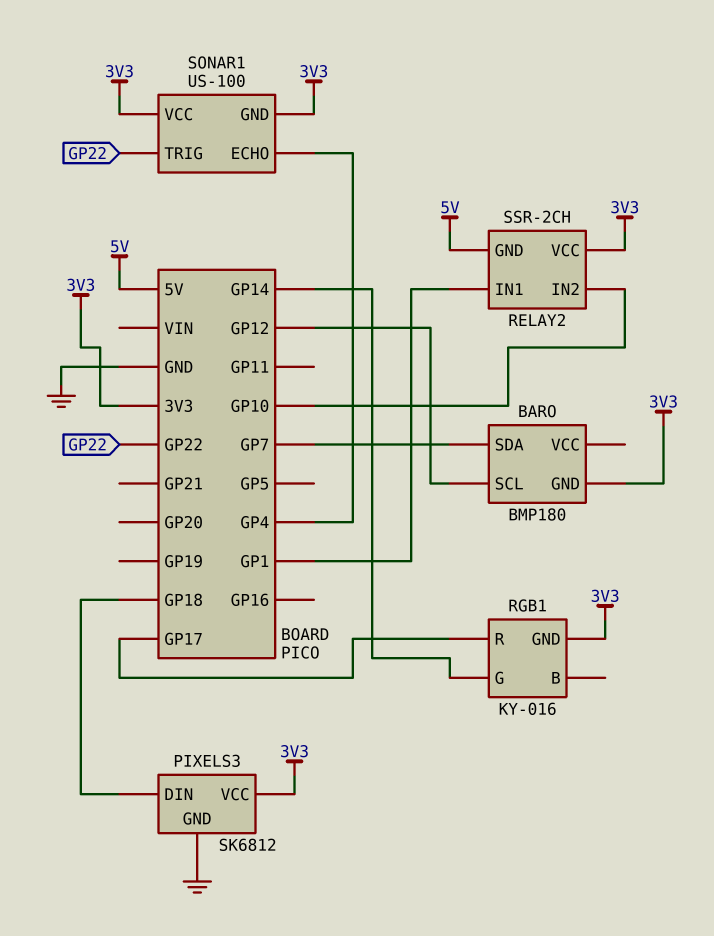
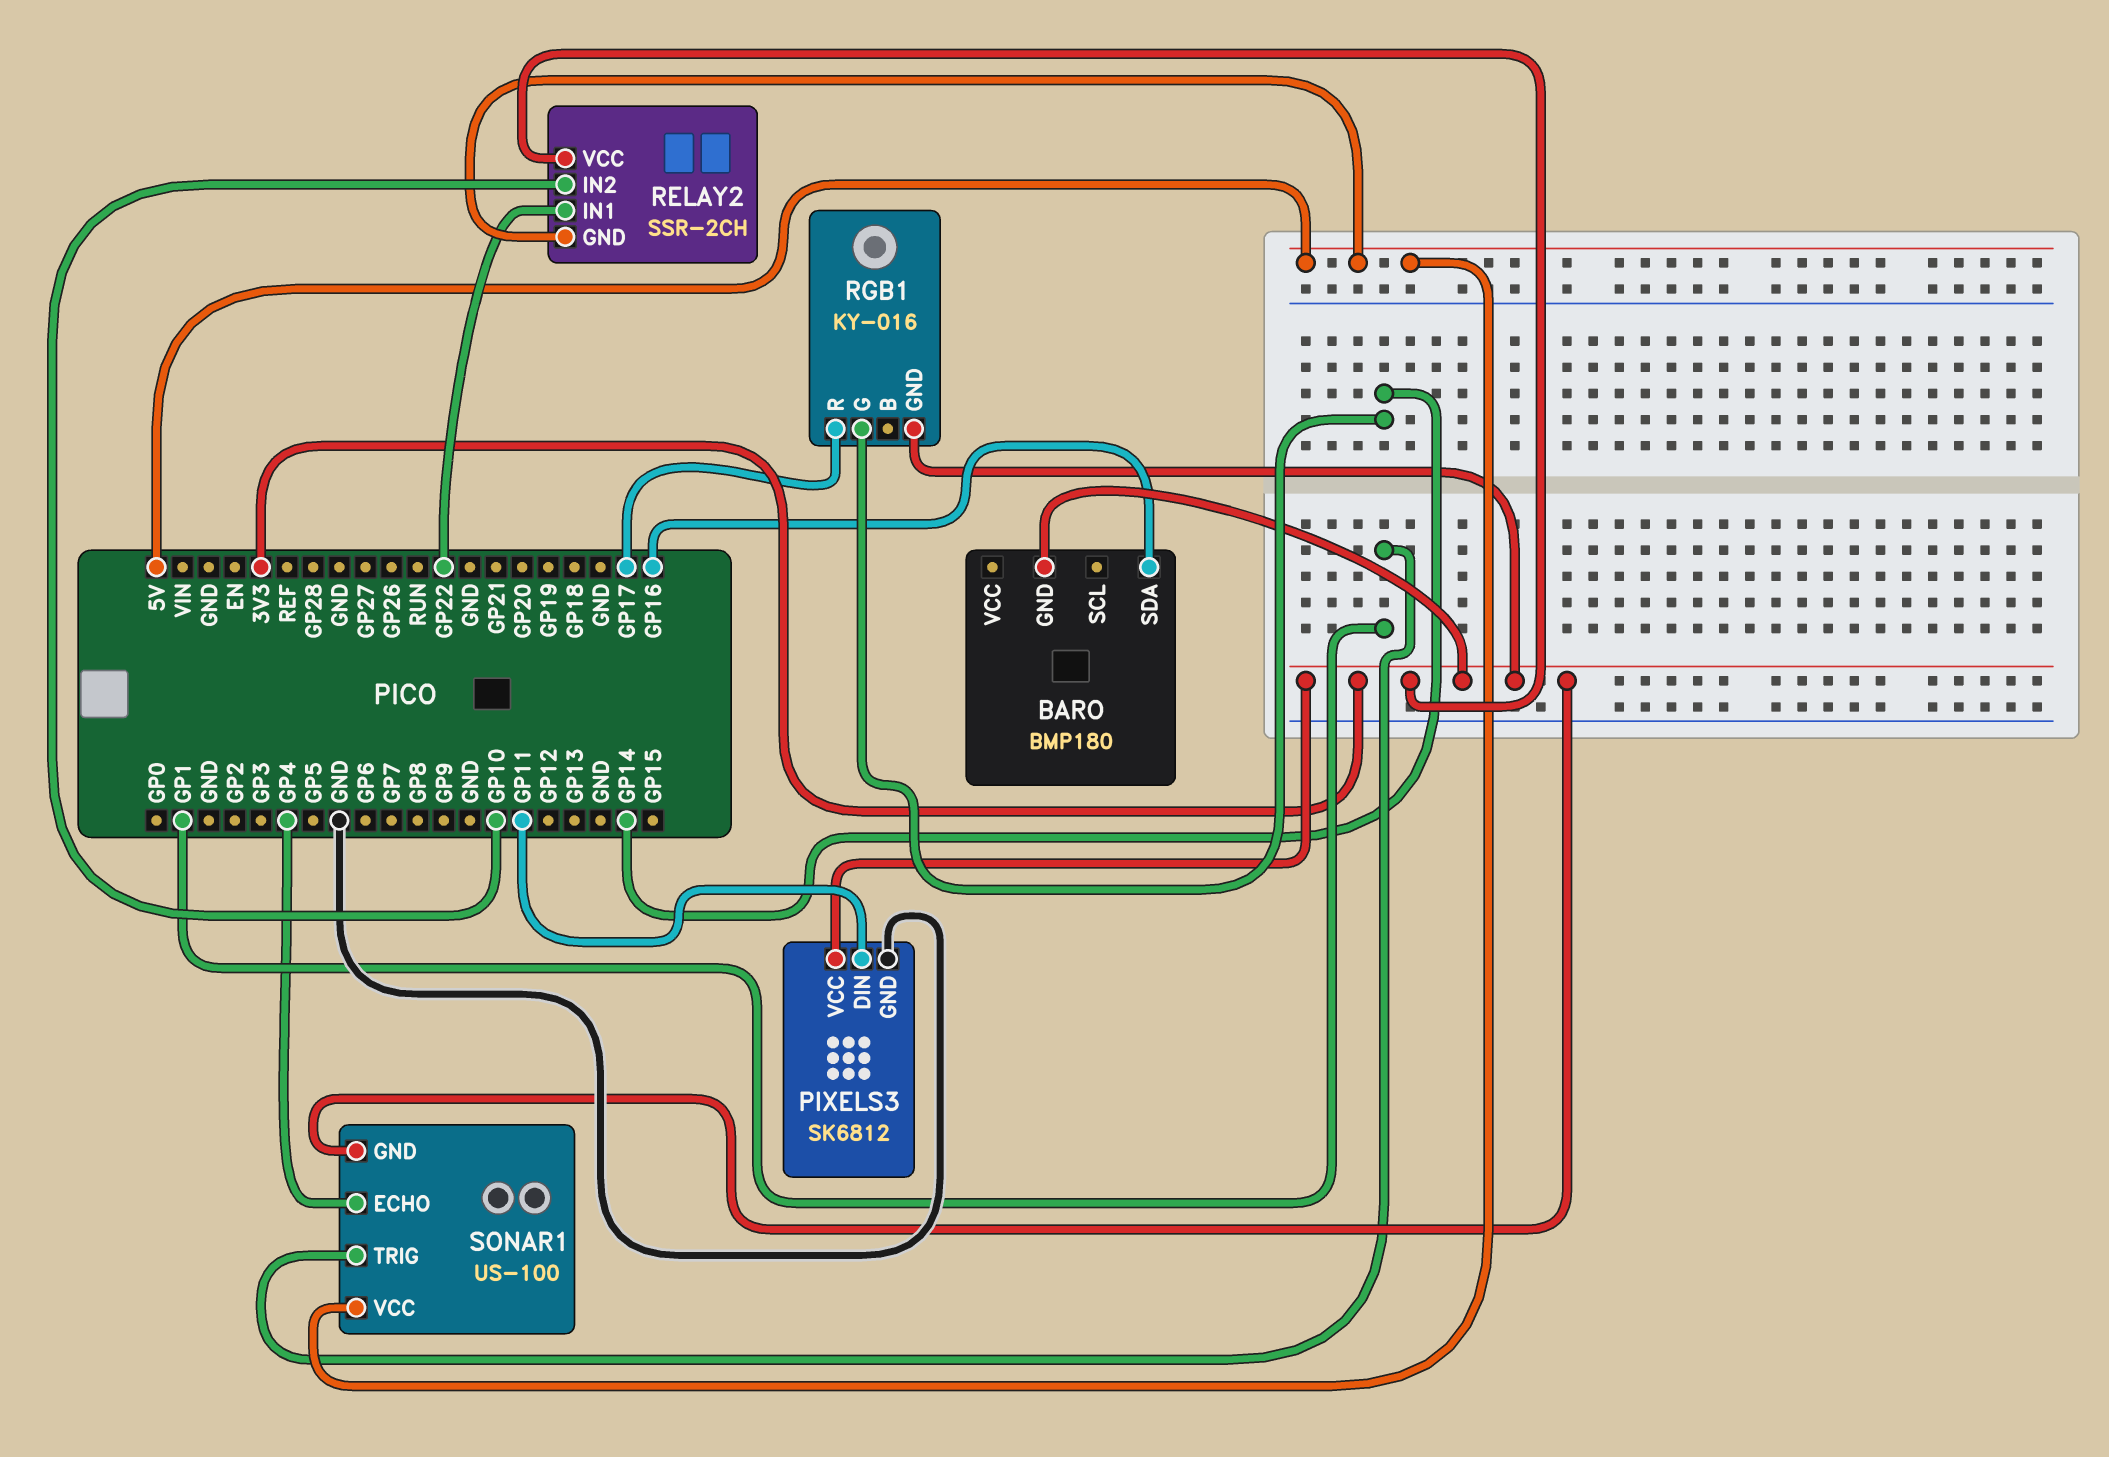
BARO pin SCL: GP12 -> none
BARO pin SDA: GP7 -> GP16
PIXELS3 pin DIN: GP18 -> GP11
RELAY2 pin IN1: GP1 -> GP22
SONAR1 pin TRIG: GP22 -> GP1
SONAR1 pin VCC: 3V3 -> 5V

